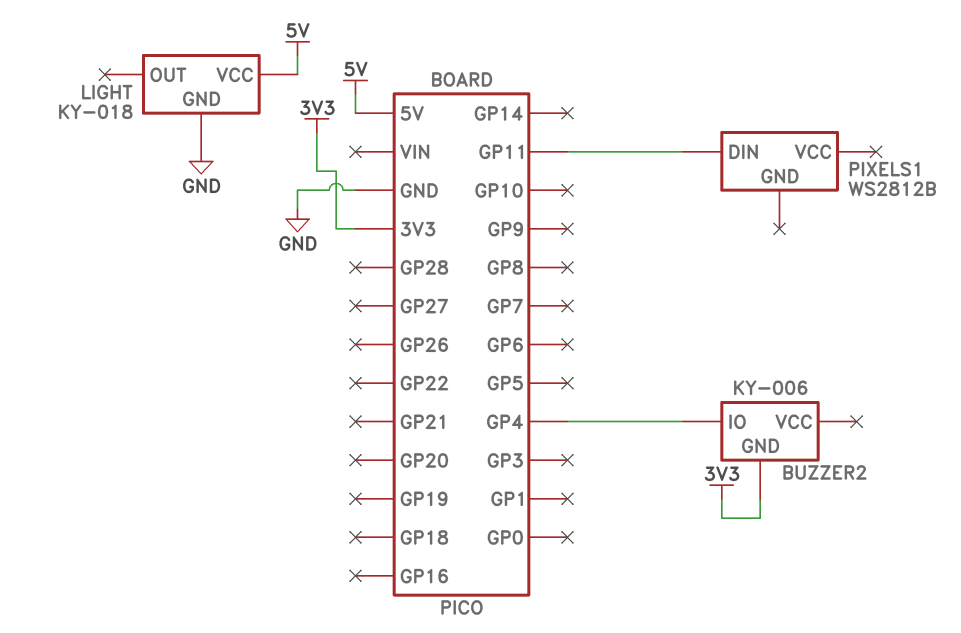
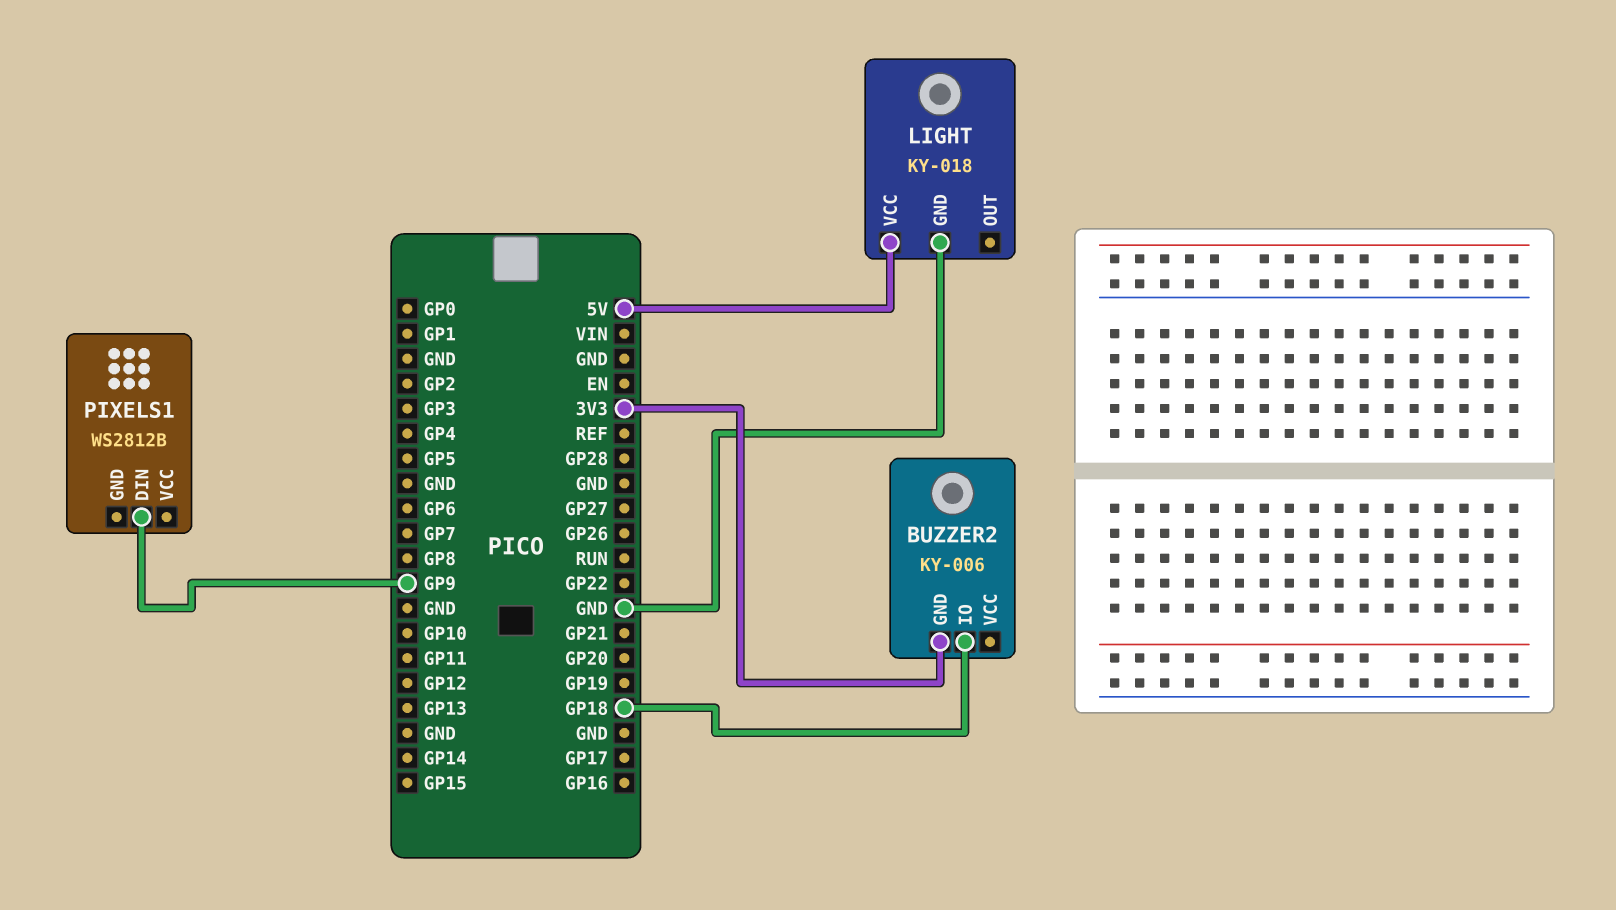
BUZZER2 pin IO: GP4 -> GP18
PIXELS1 pin DIN: GP11 -> GP9

